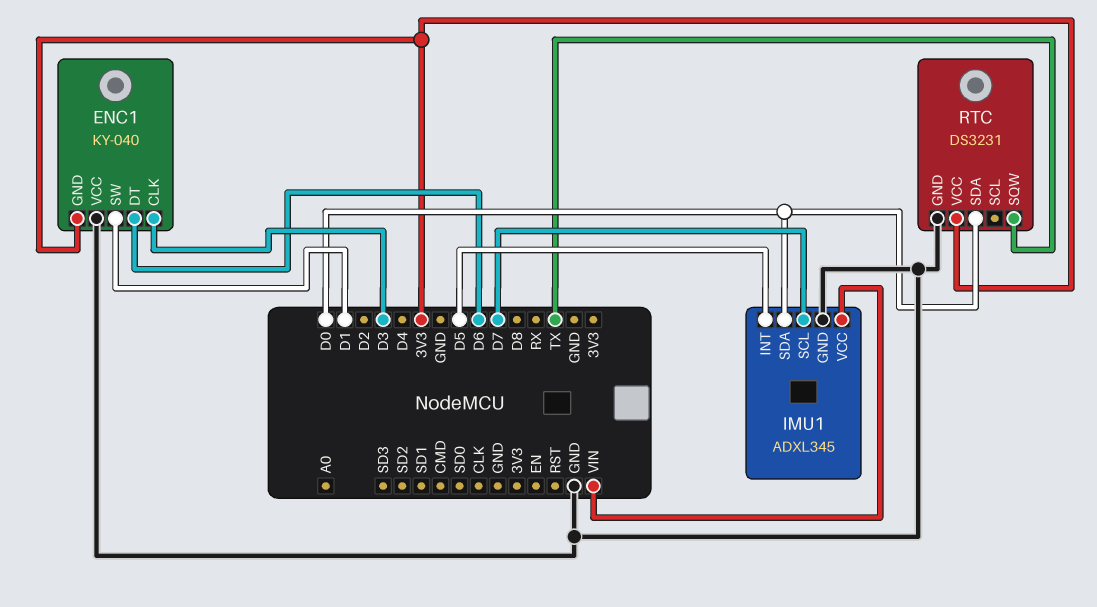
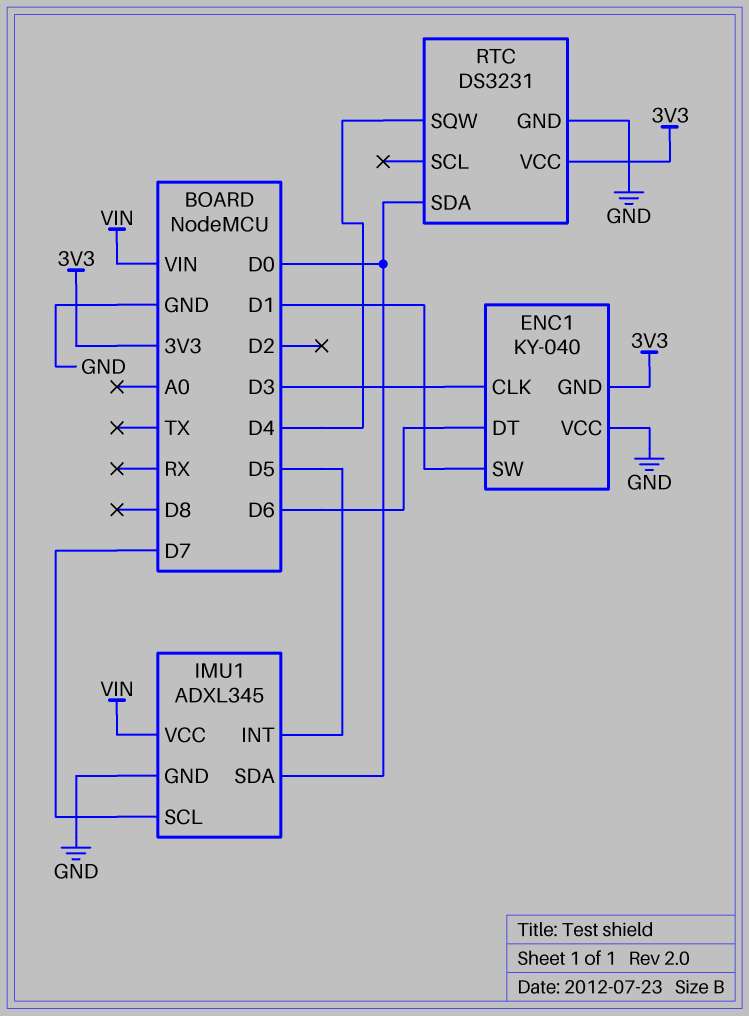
RTC pin SQW: TX -> D4

